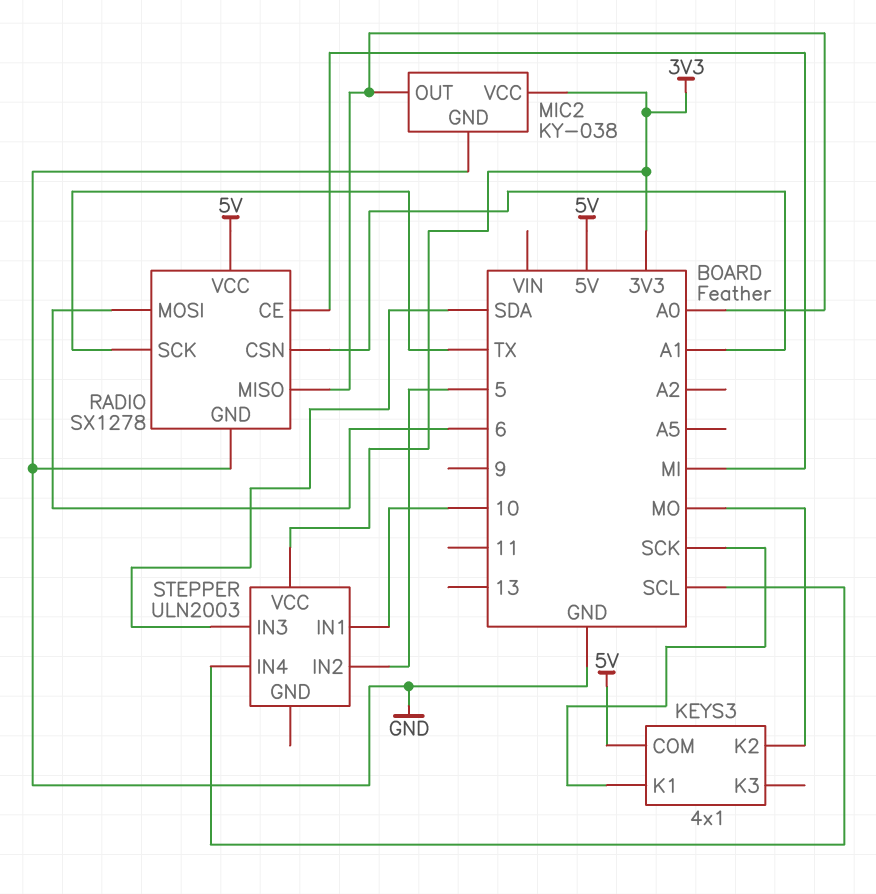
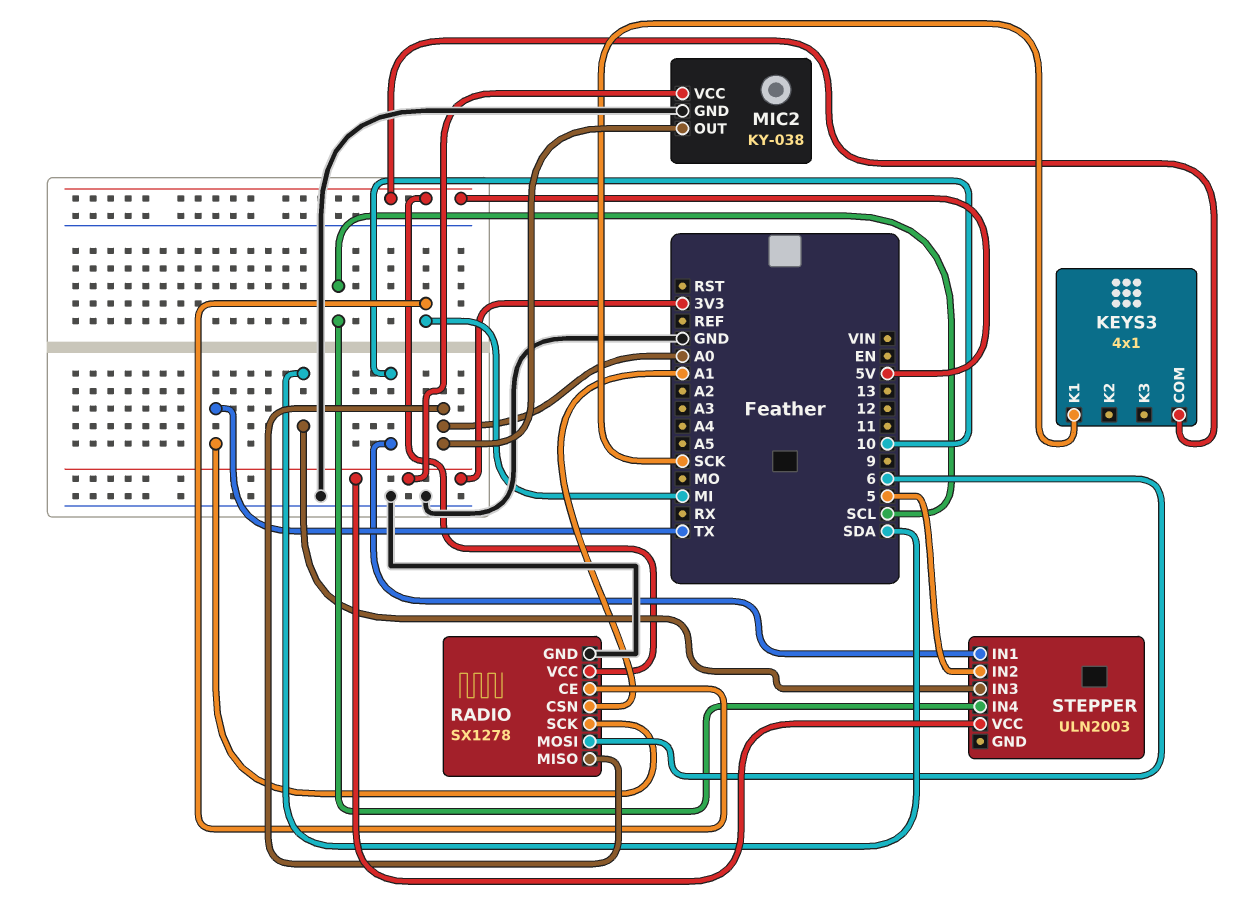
KEYS3 pin K2: MO -> none

